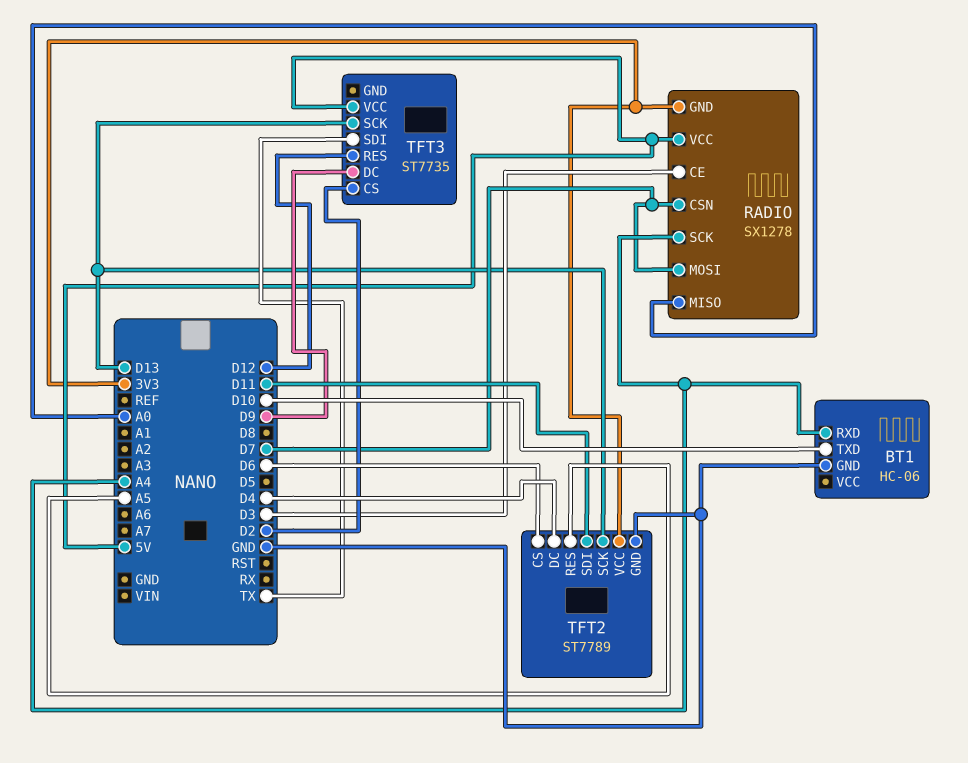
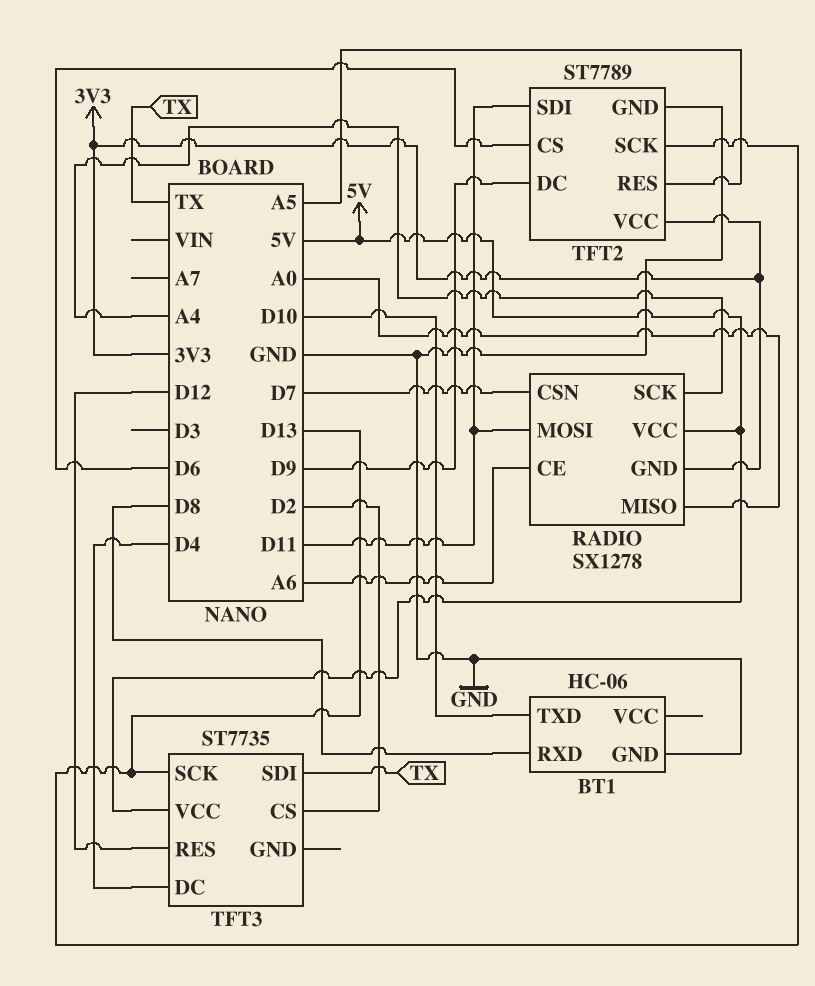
BT1 pin RXD: A4 -> D8
RADIO pin CE: D3 -> A6
RADIO pin MOSI: D7 -> D11
TFT2 pin DC: D4 -> D9
TFT3 pin DC: D9 -> D4

